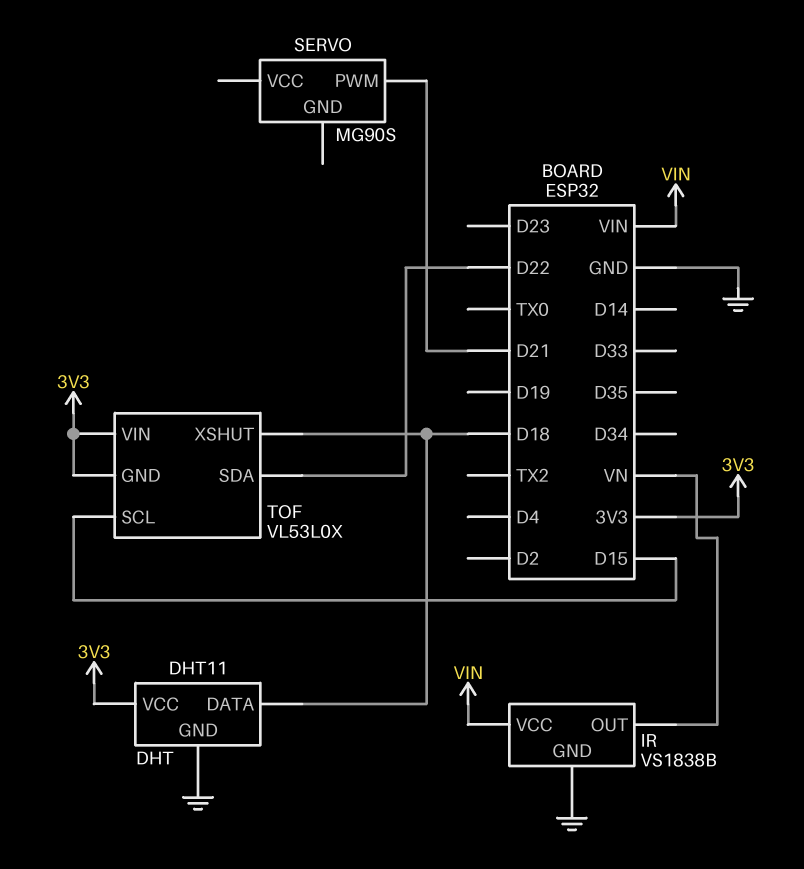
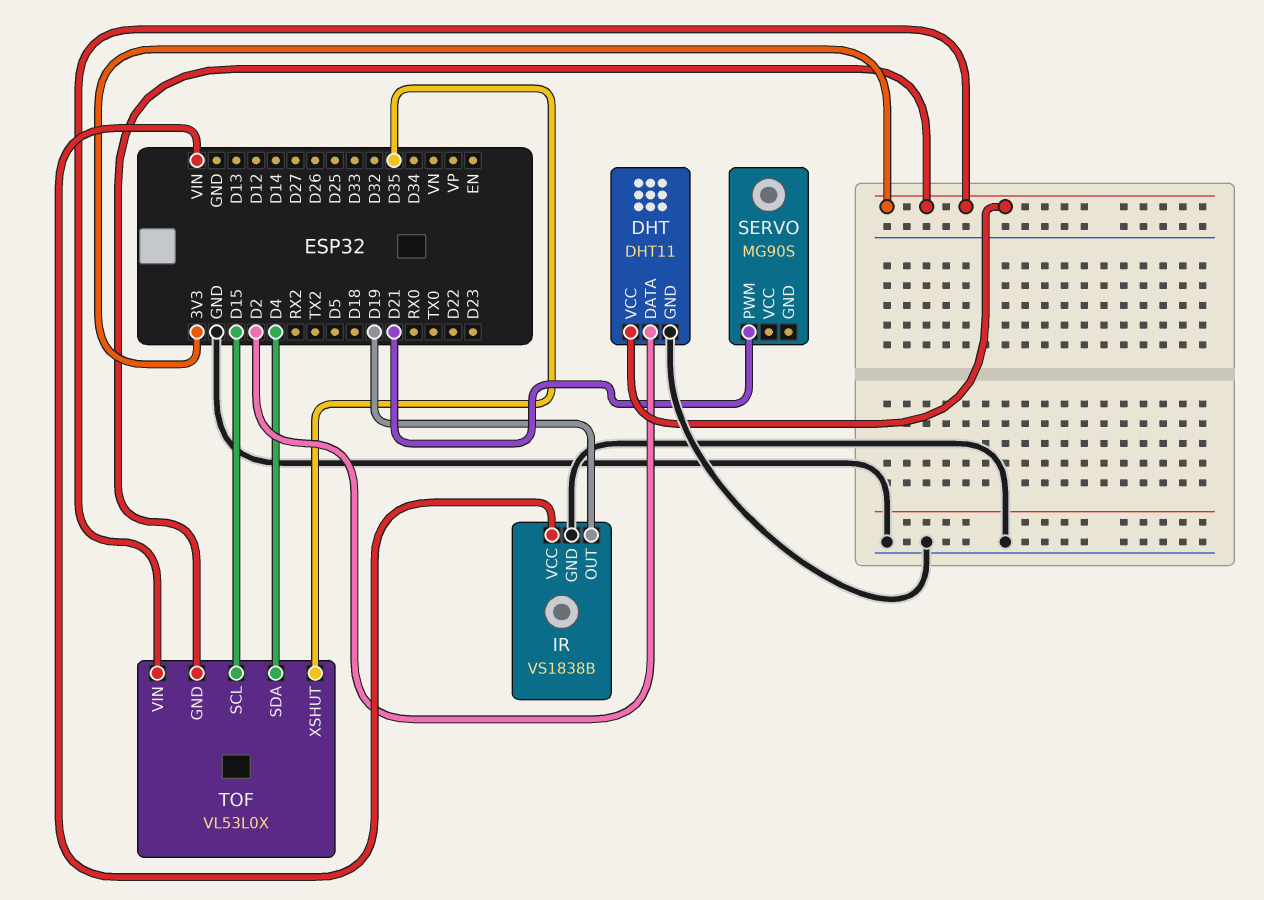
DHT pin DATA: D18 -> D2
IR pin OUT: VN -> D19
TOF pin SDA: D22 -> D4
TOF pin XSHUT: D18 -> D35

